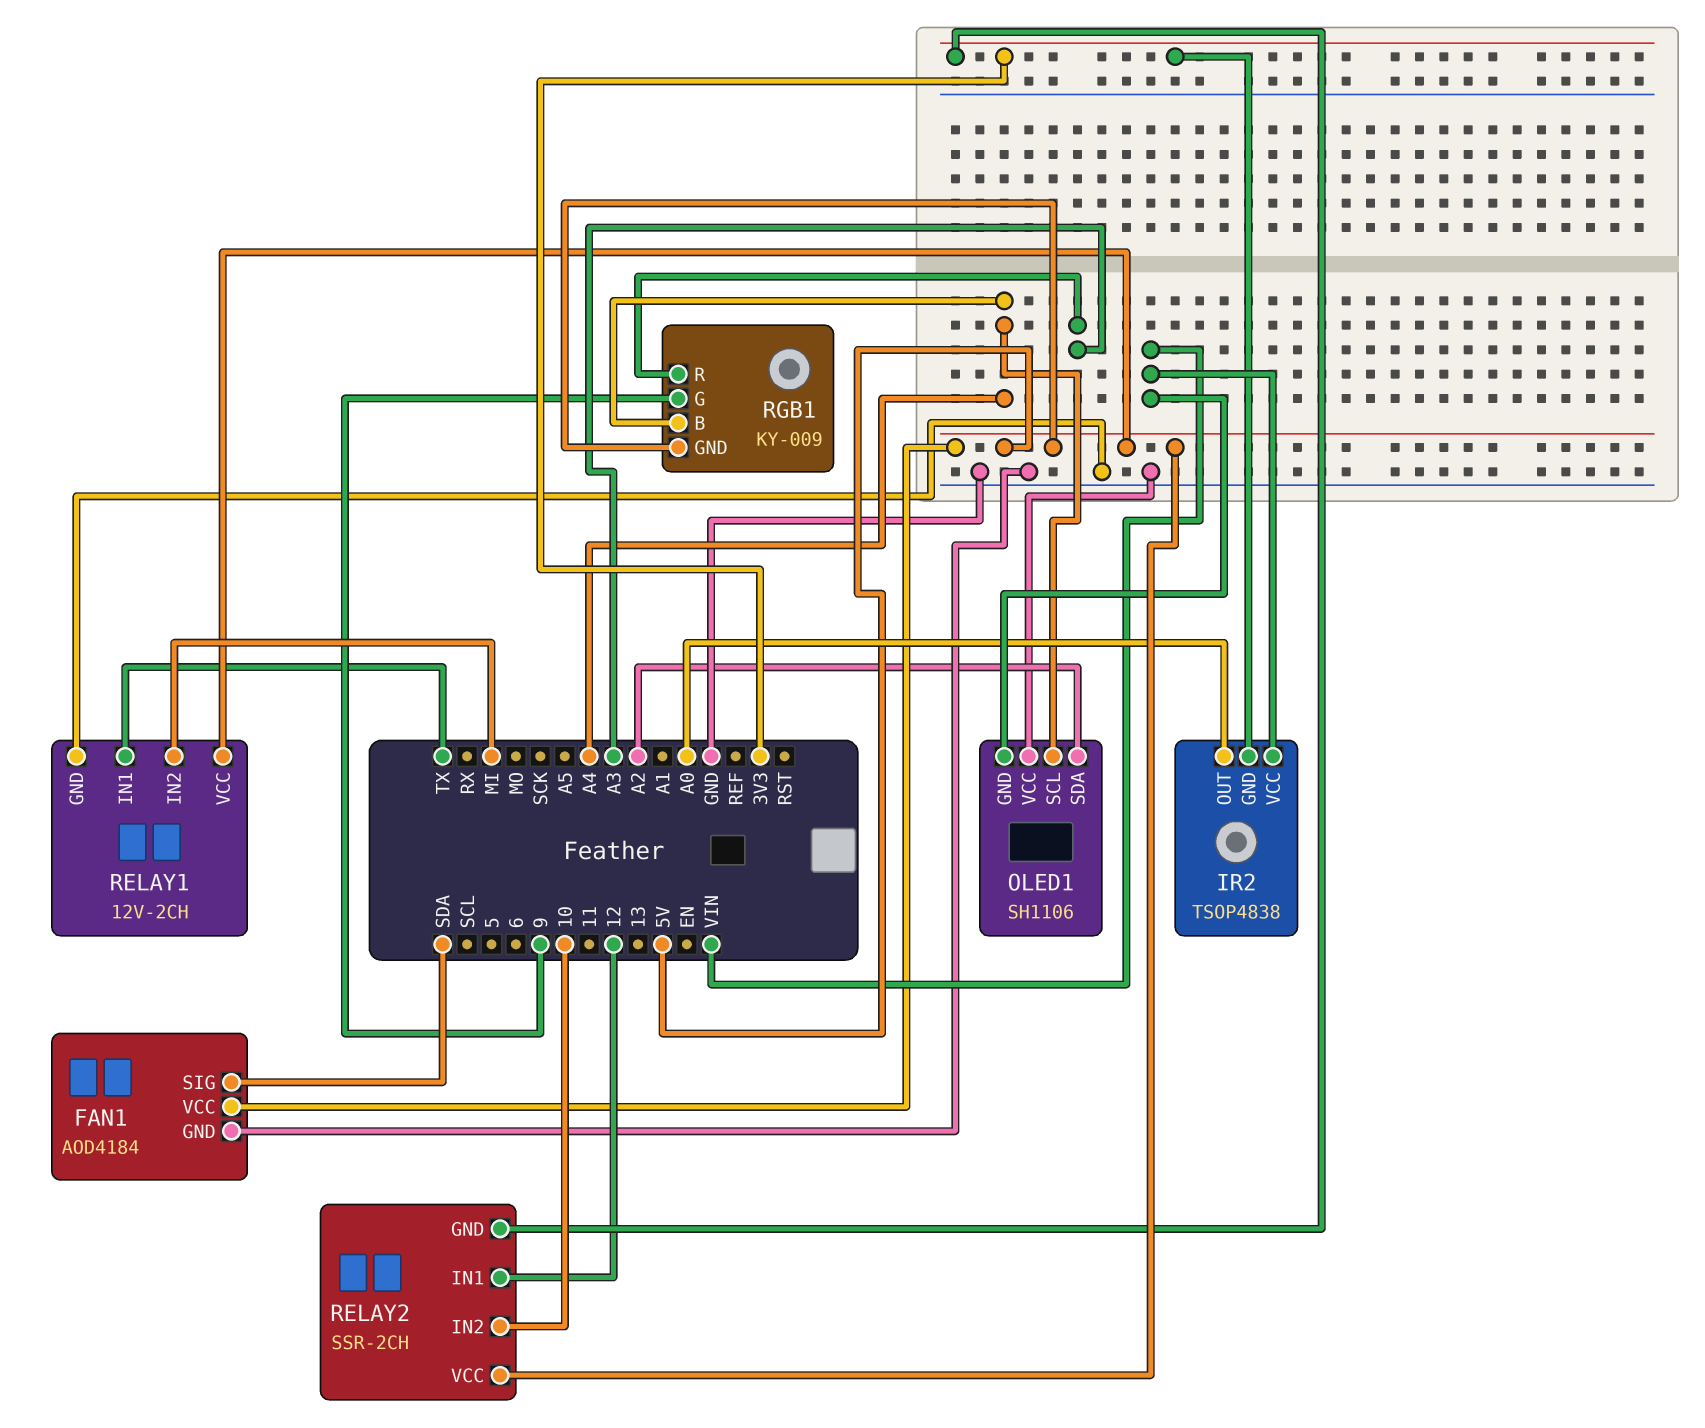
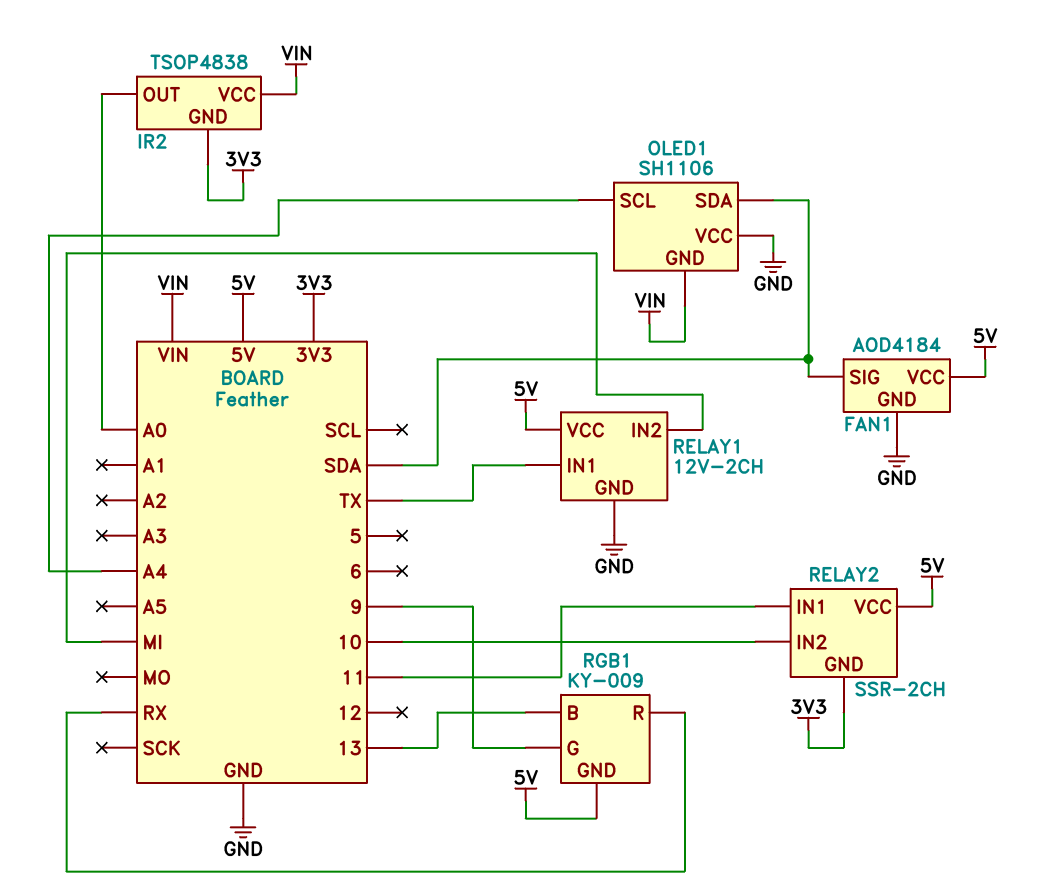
OLED1 pin SDA: A2 -> SDA
RELAY2 pin IN1: 12 -> 11
RGB1 pin B: A4 -> 13
RGB1 pin R: A3 -> RX

